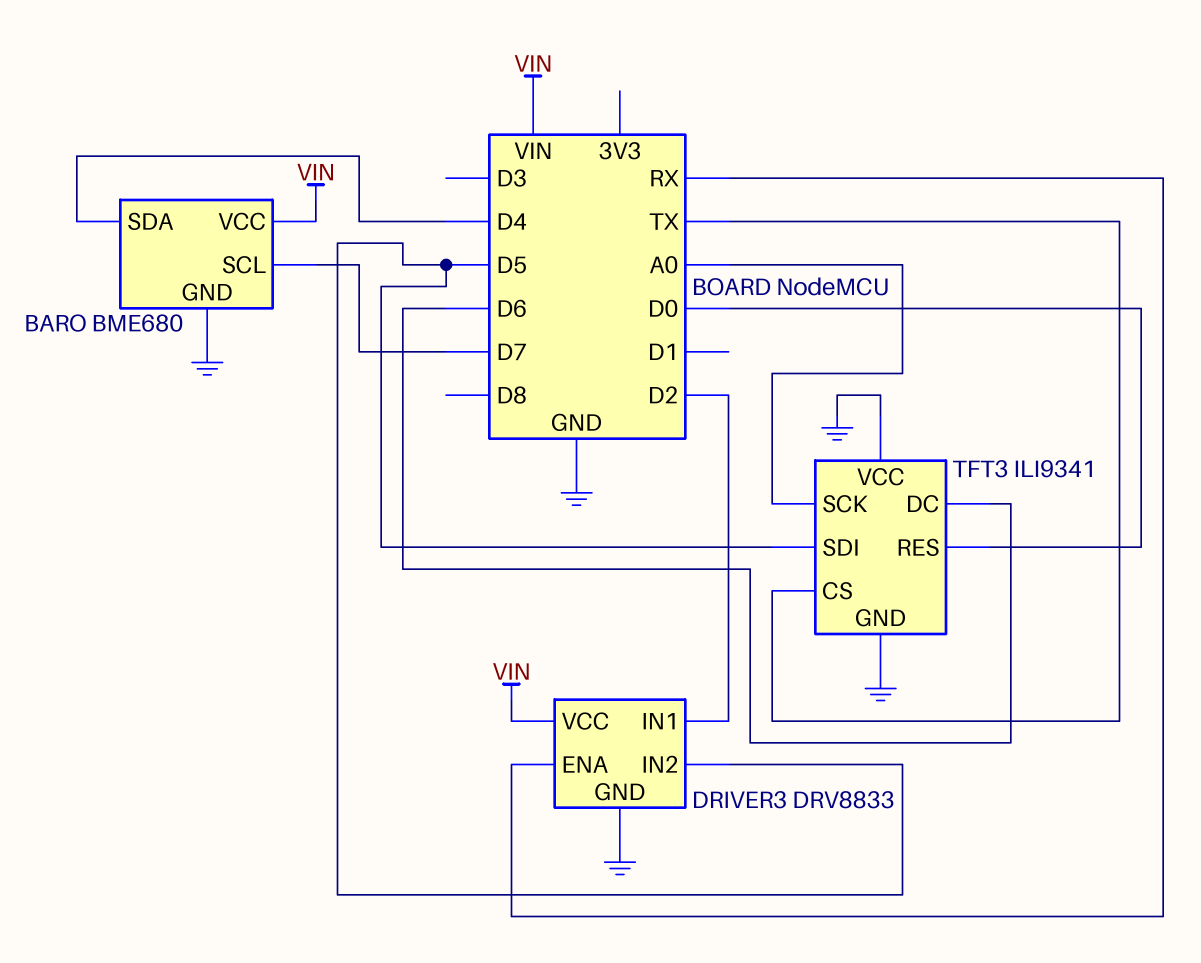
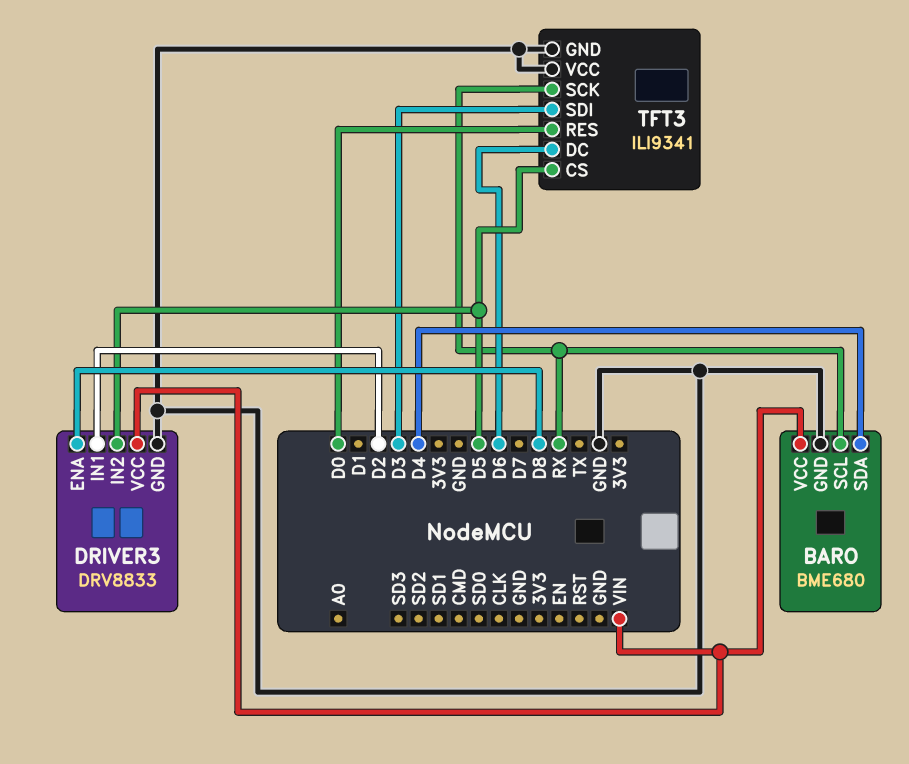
BARO pin SCL: D7 -> RX
DRIVER3 pin ENA: RX -> D8
TFT3 pin CS: TX -> D5
TFT3 pin SCK: A0 -> RX
TFT3 pin SDI: D5 -> D3

